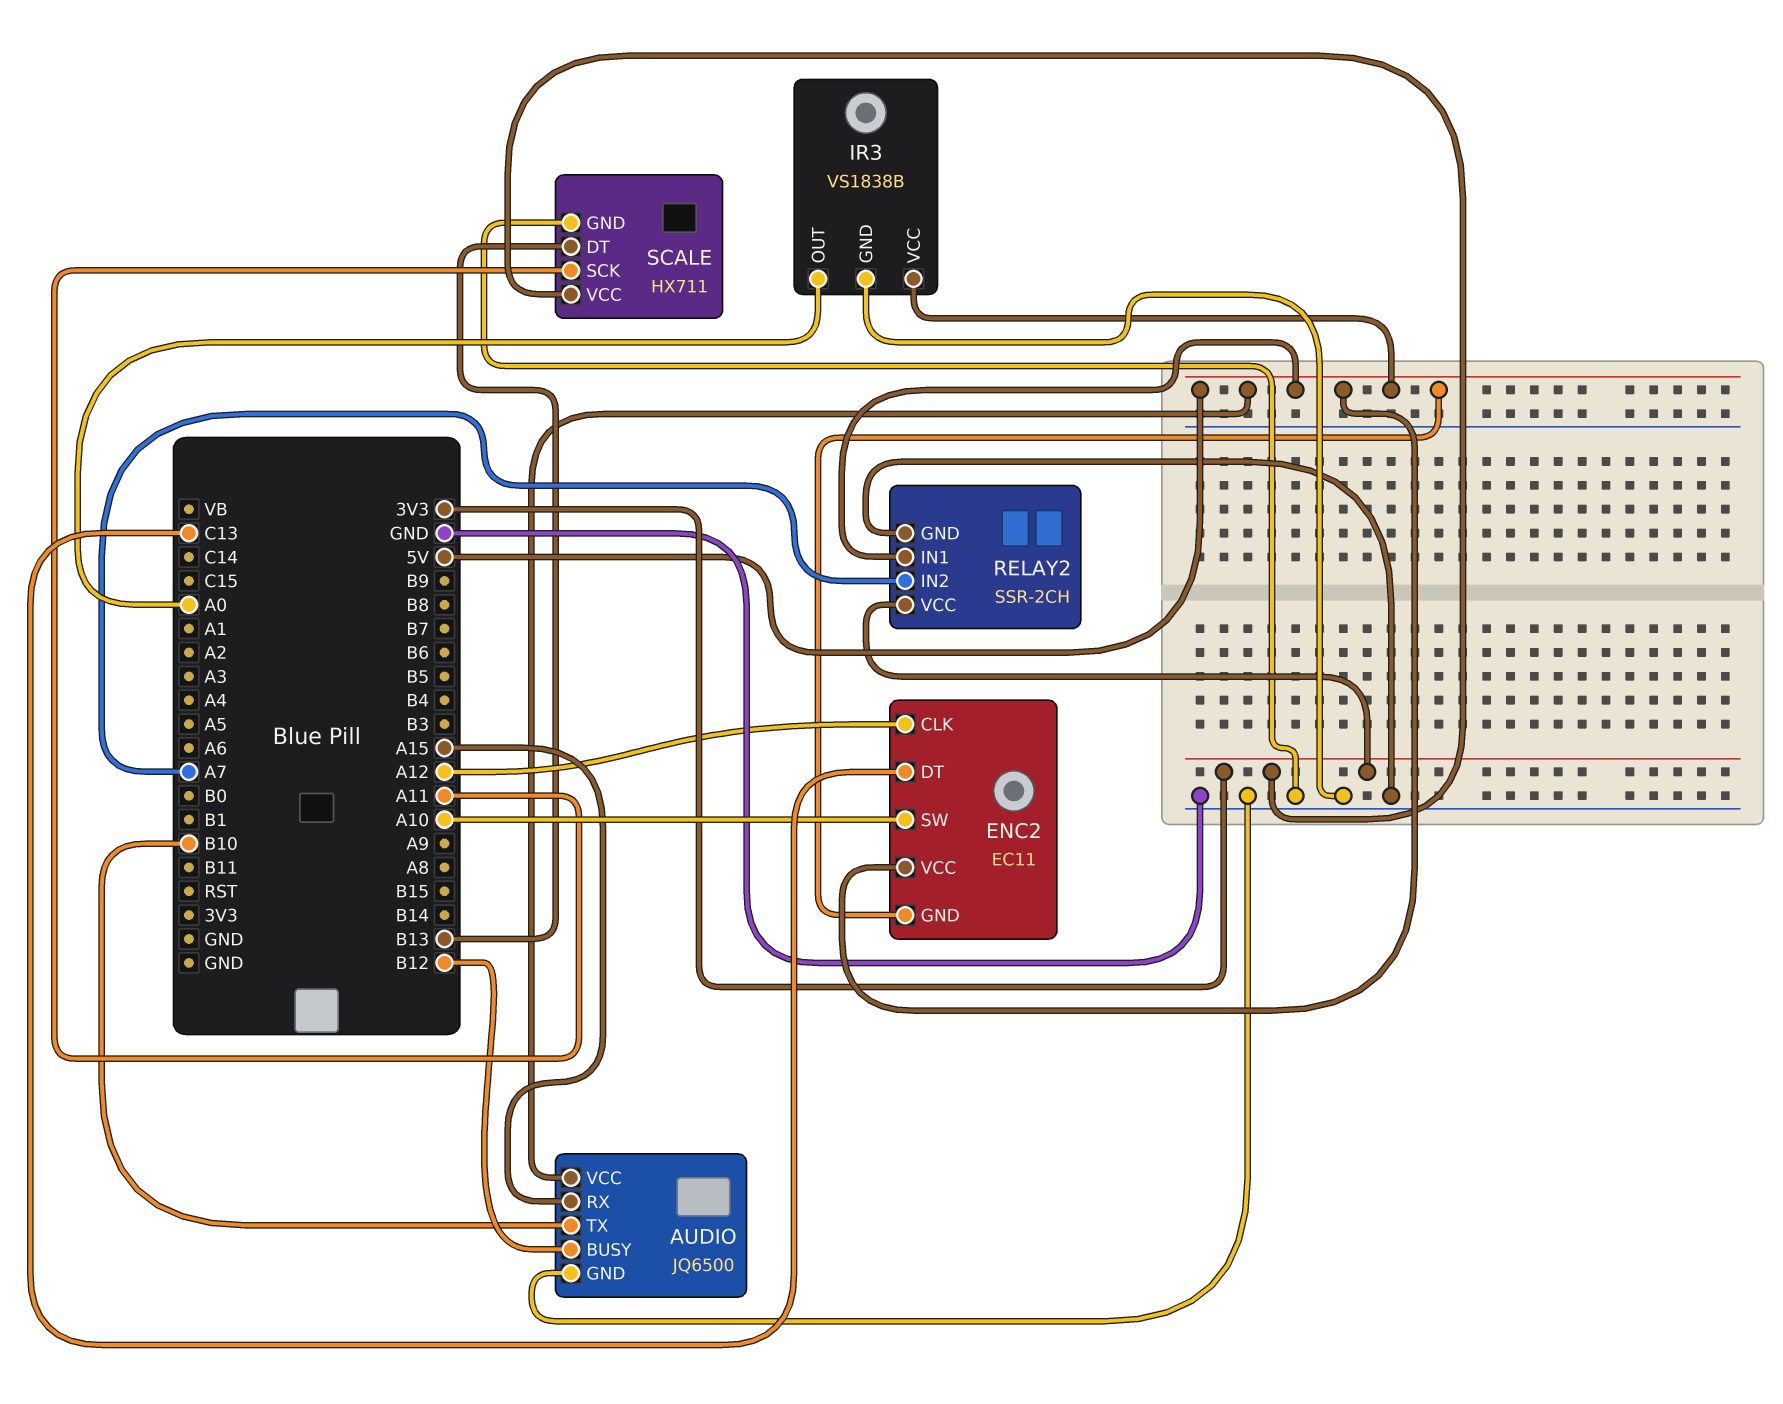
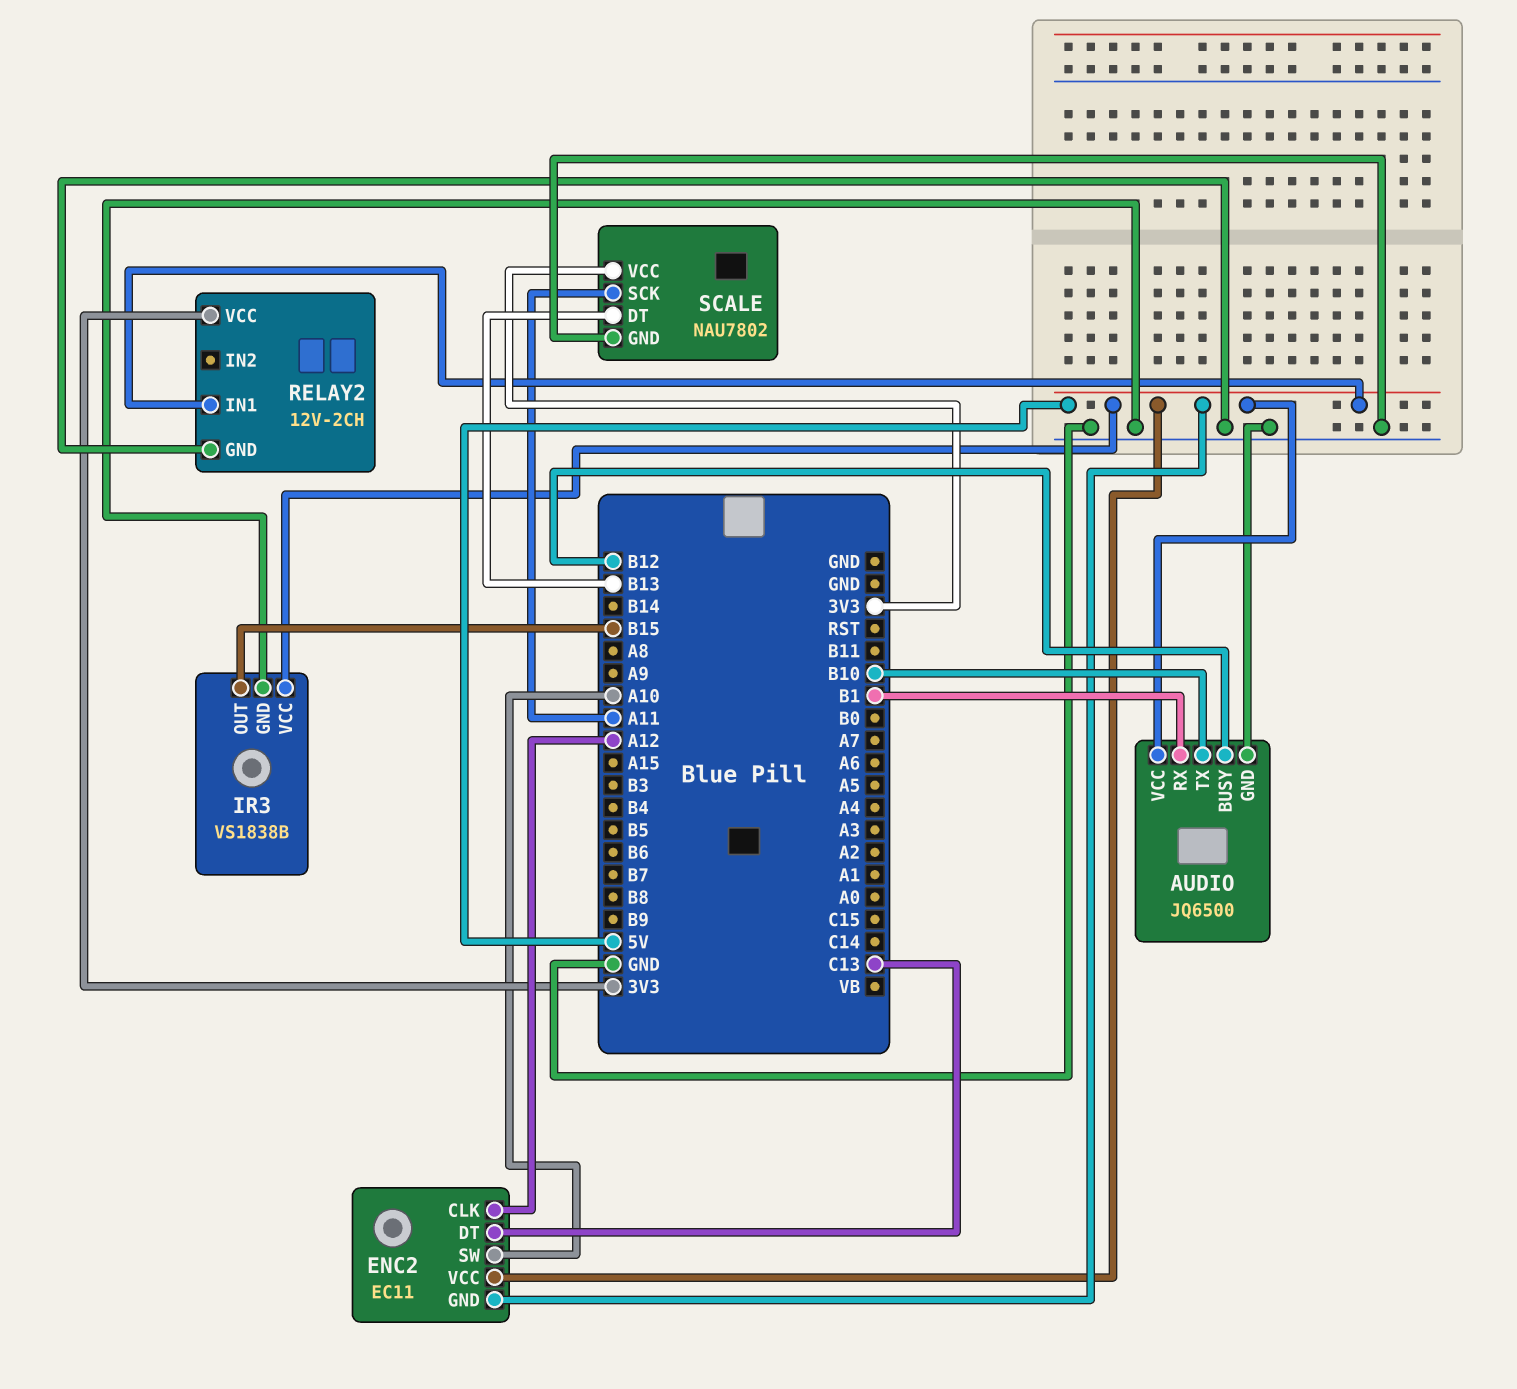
AUDIO pin RX: A15 -> B1
IR3 pin OUT: A0 -> B15
RELAY2: SSR-2CH -> 12V-2CH
RELAY2 pin IN2: A7 -> none
SCALE: HX711 -> NAU7802

